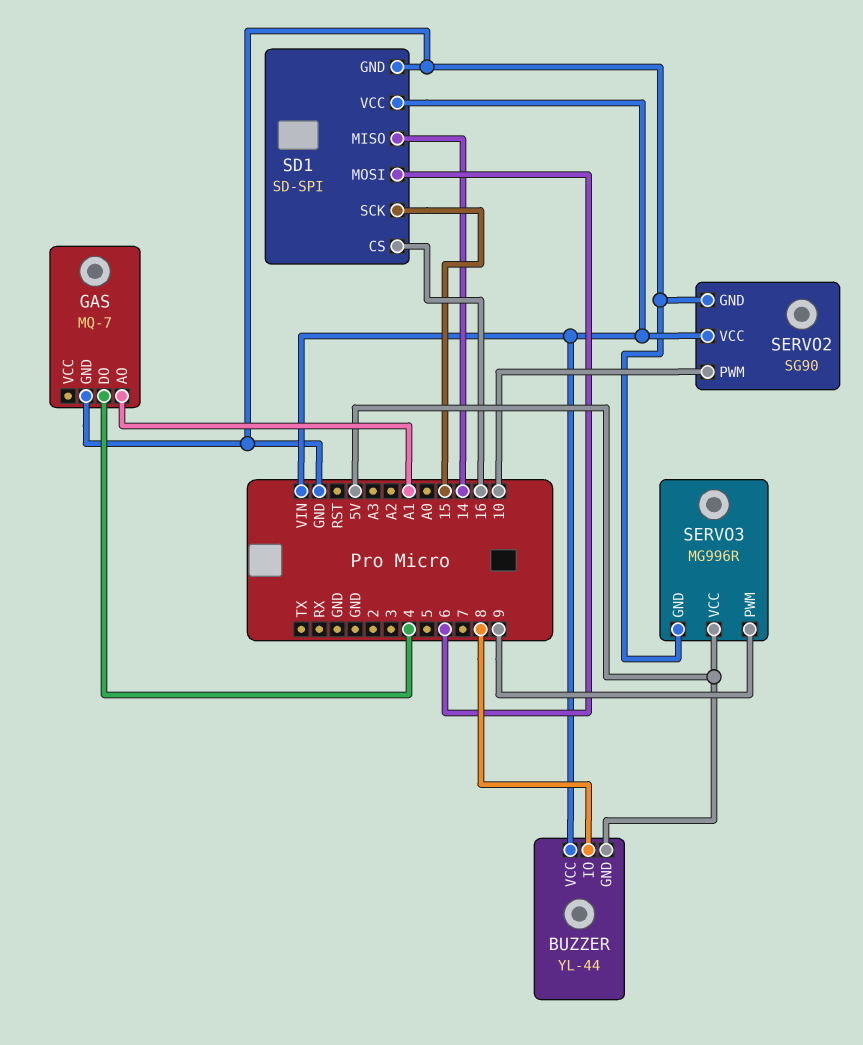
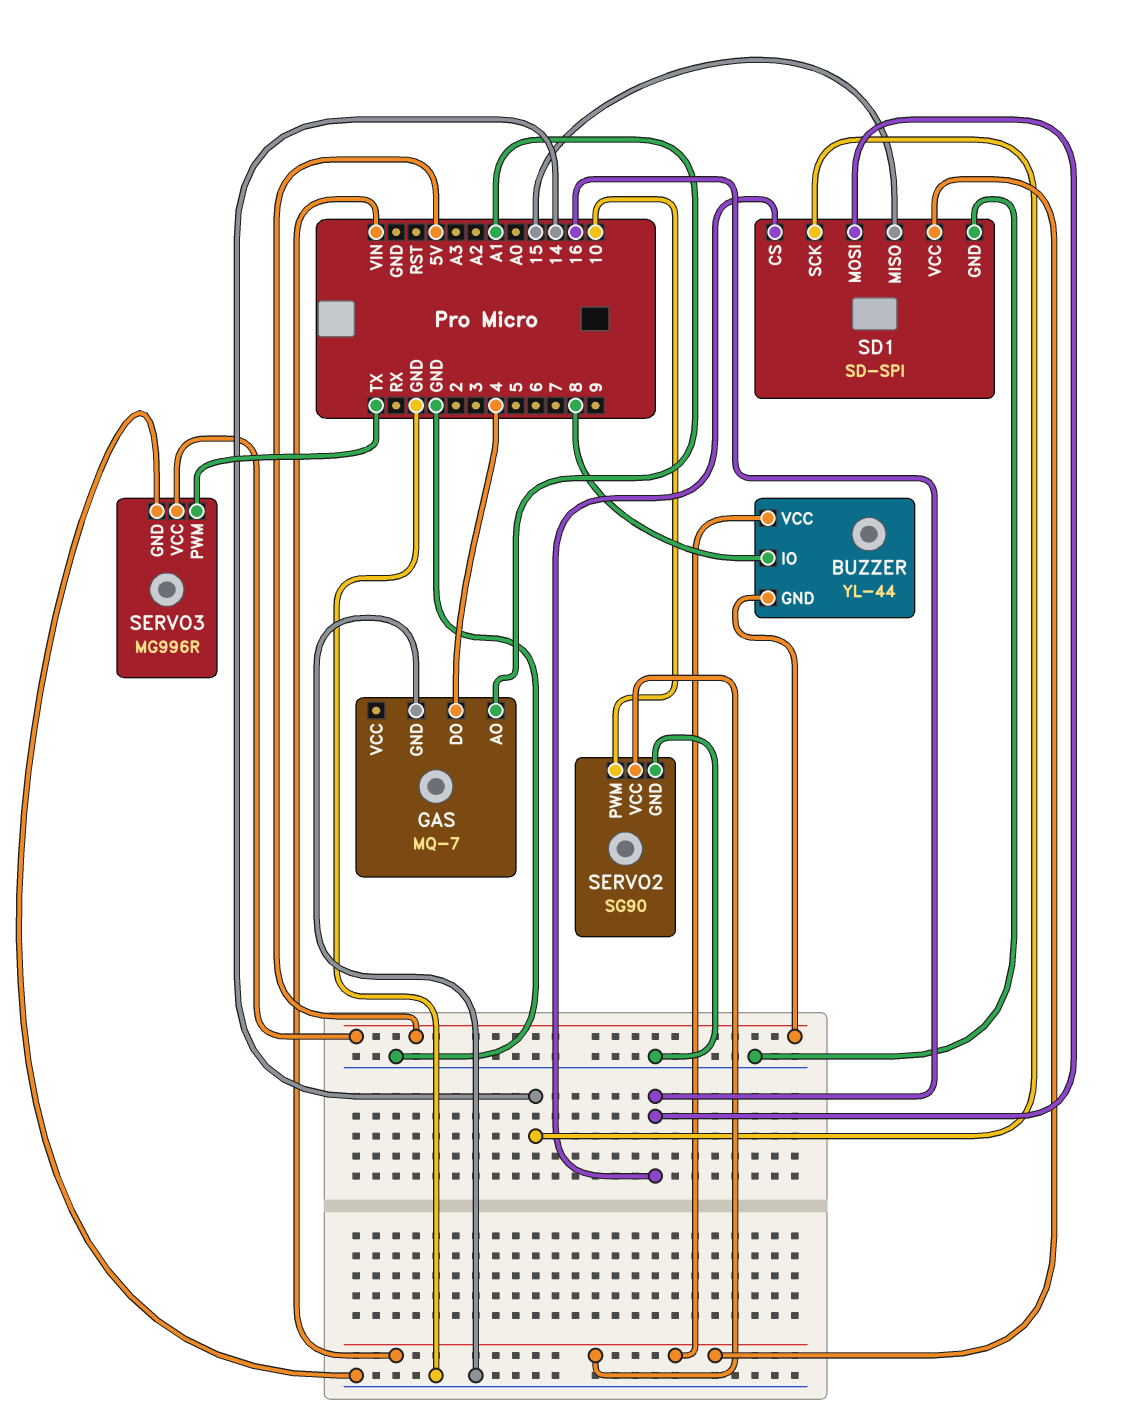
SD1 pin MISO: 14 -> 15
SD1 pin MOSI: 6 -> 16
SD1 pin SCK: 15 -> 14
SERVO3 pin PWM: 9 -> TX

